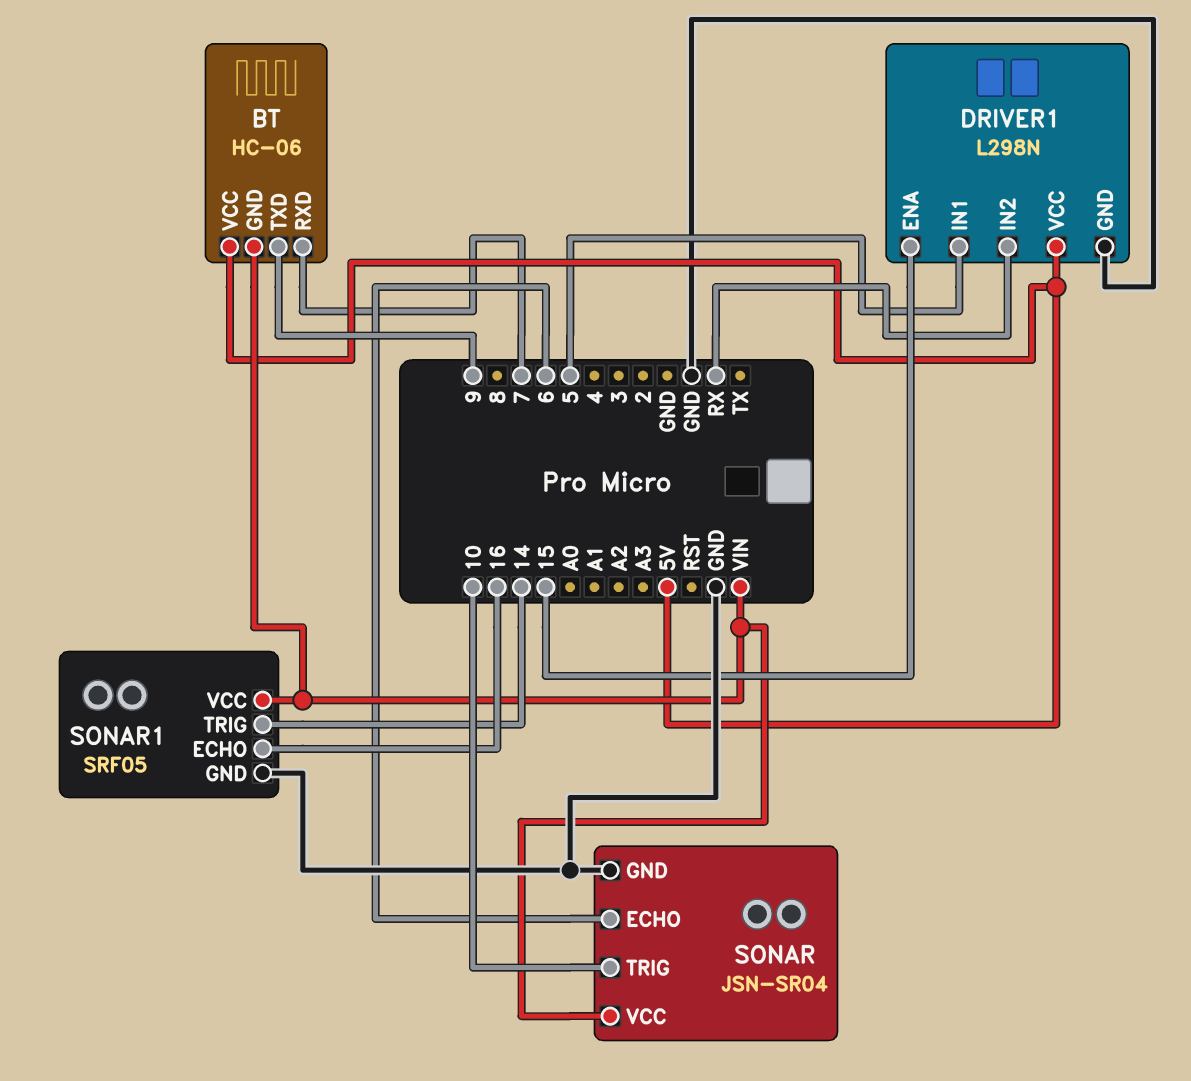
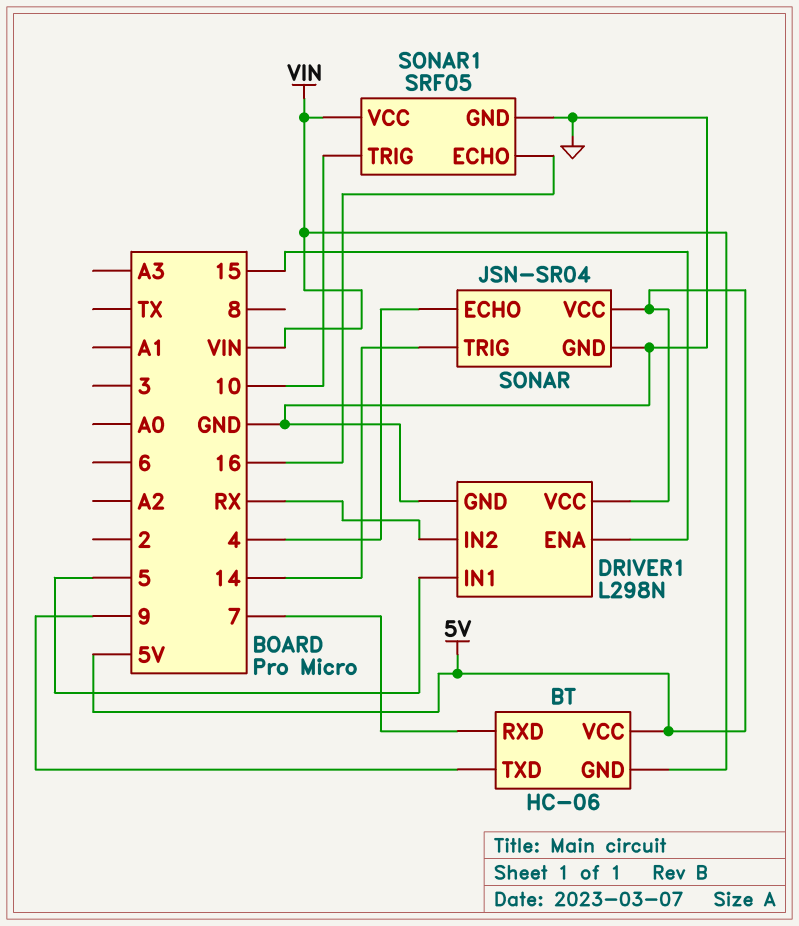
SONAR pin ECHO: 6 -> 4
SONAR pin TRIG: 10 -> 14
SONAR pin VCC: VIN -> 5V
SONAR1 pin TRIG: 14 -> 10

